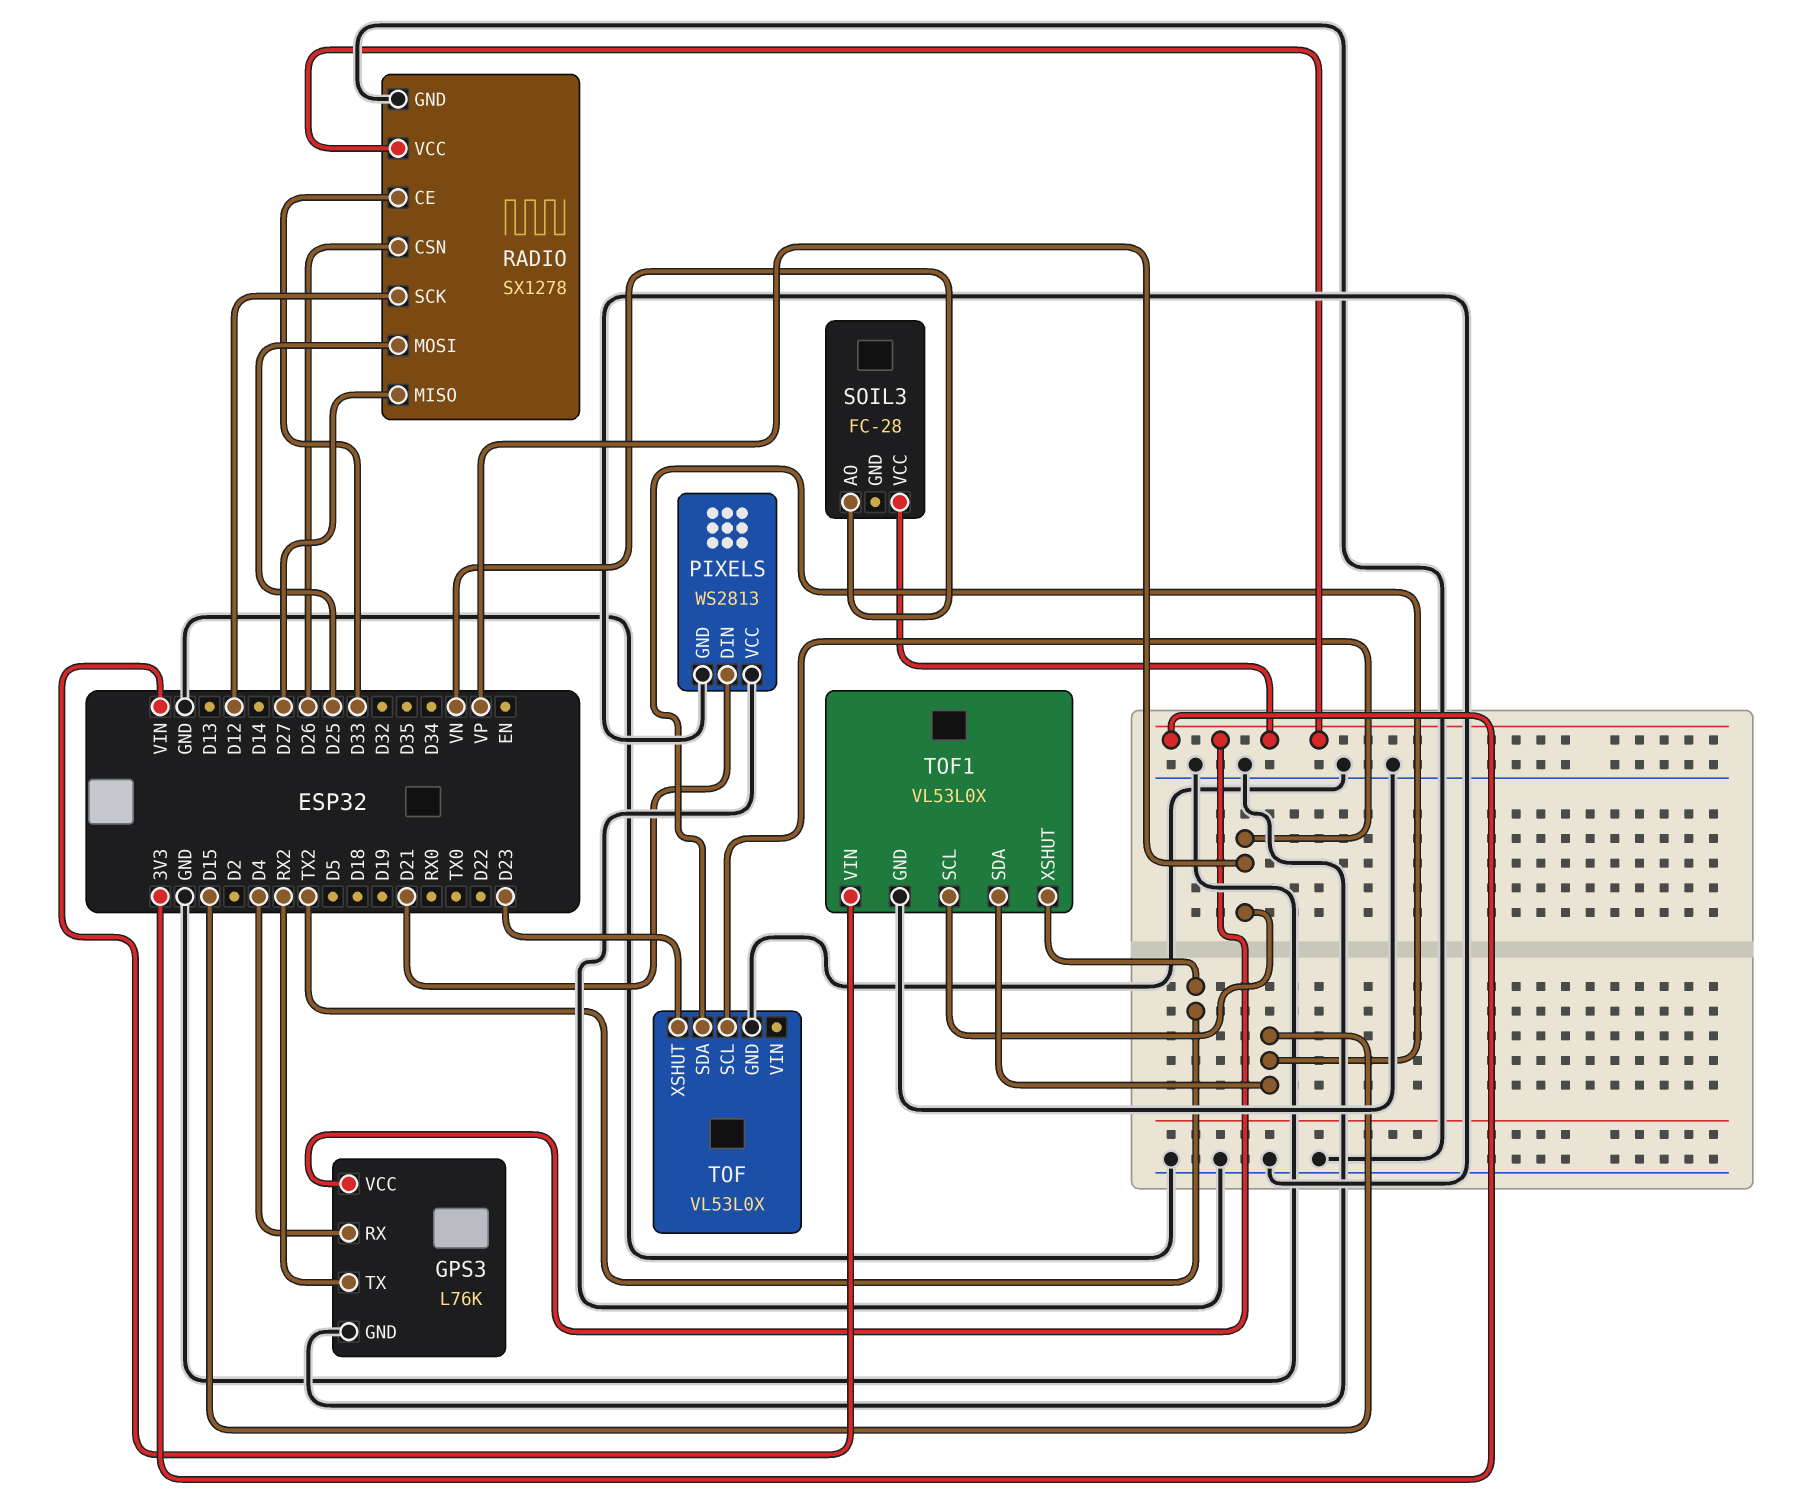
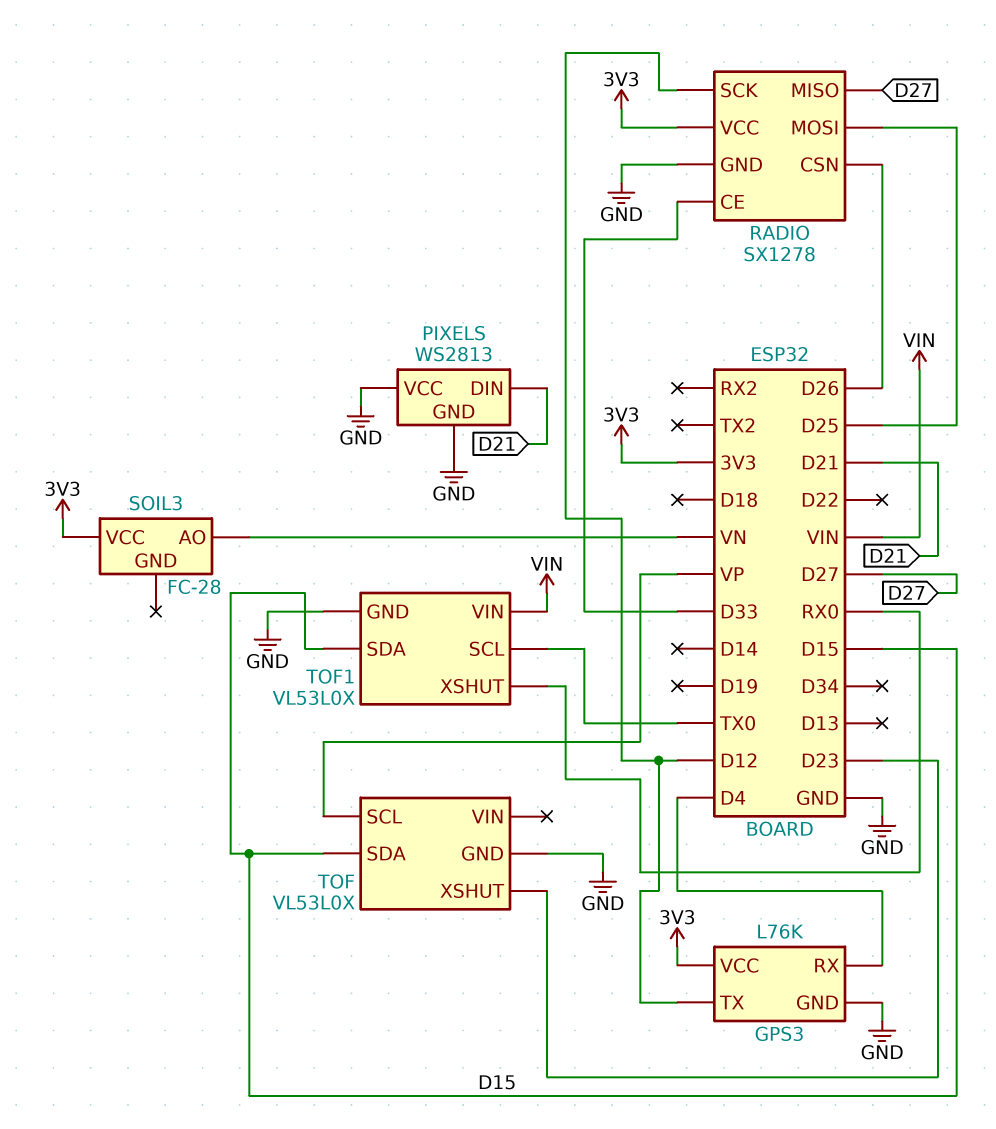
GPS3 pin TX: RX2 -> D12
TOF1 pin SCL: VP -> TX0
TOF1 pin XSHUT: TX2 -> RX0

